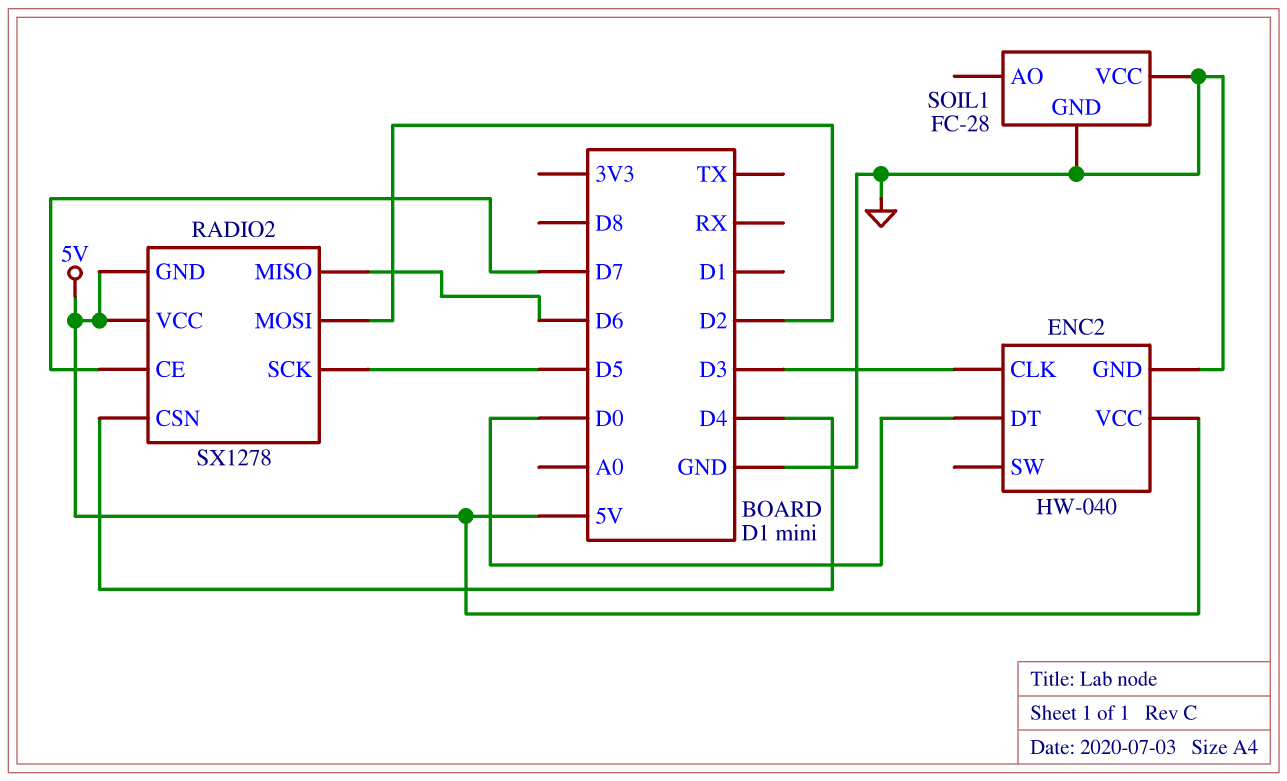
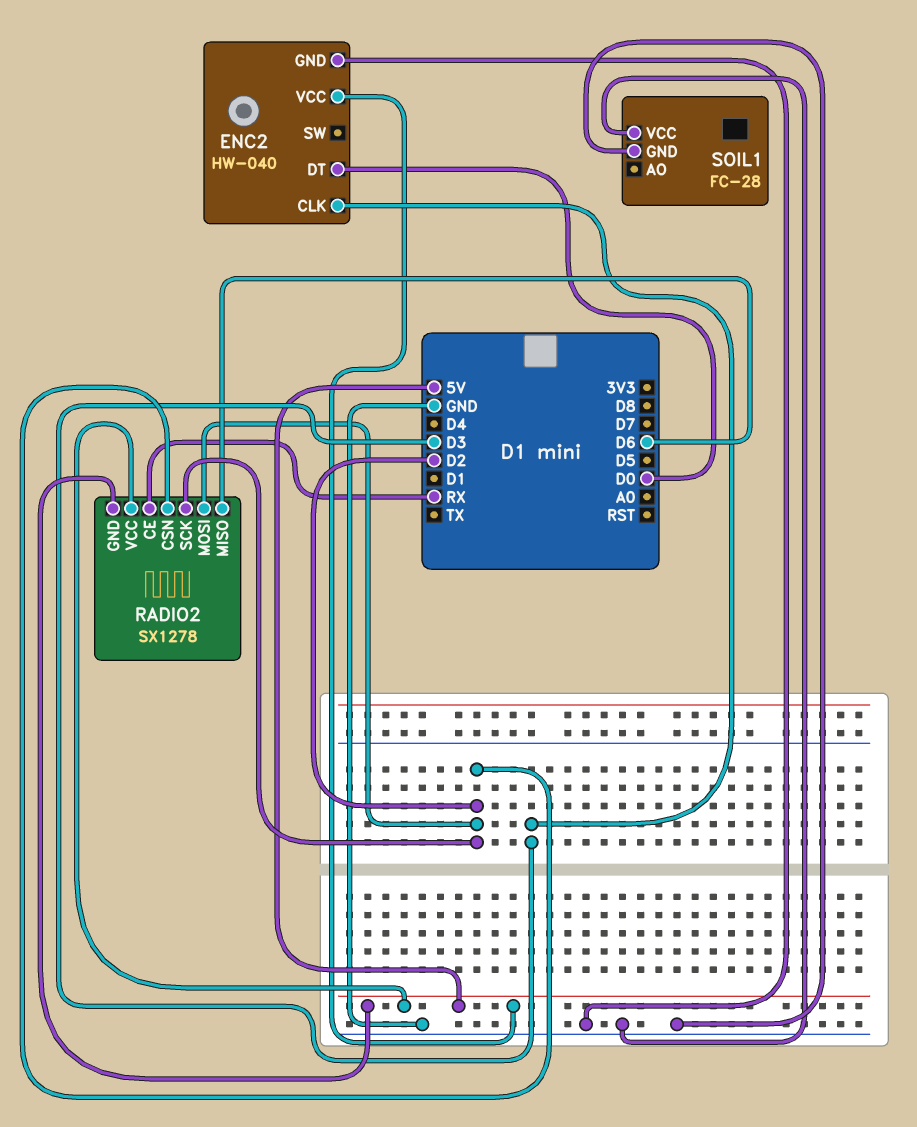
RADIO2 pin CE: D7 -> RX
RADIO2 pin CSN: D4 -> D2
RADIO2 pin SCK: D5 -> D2

